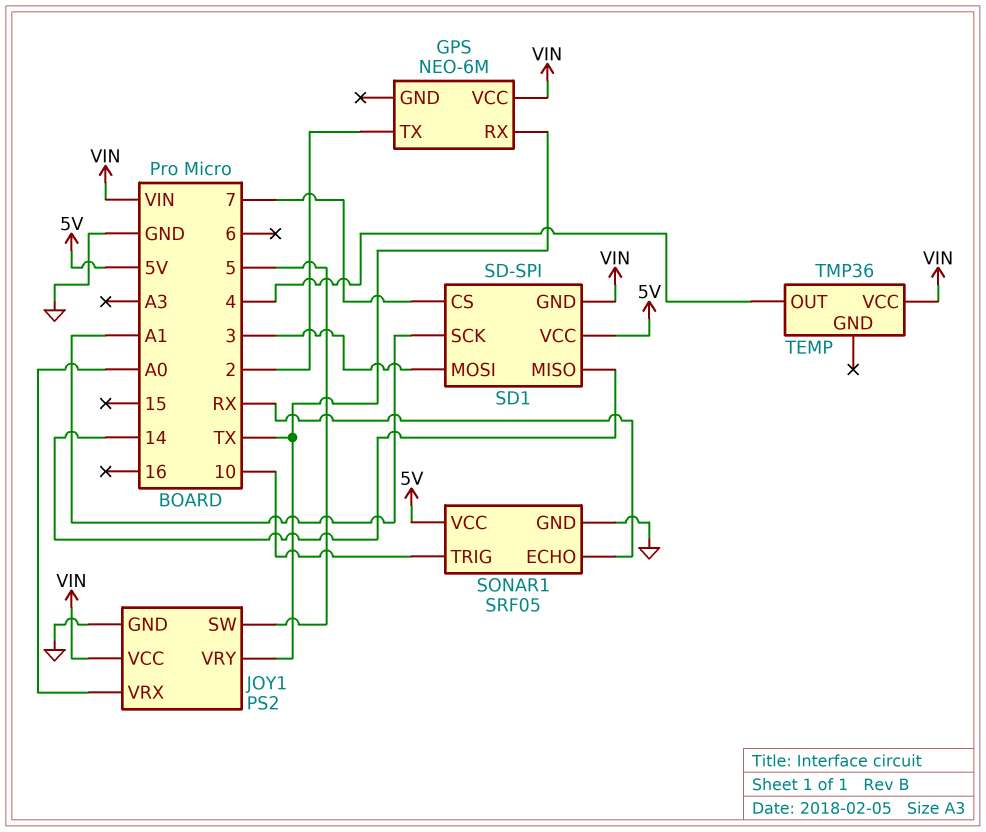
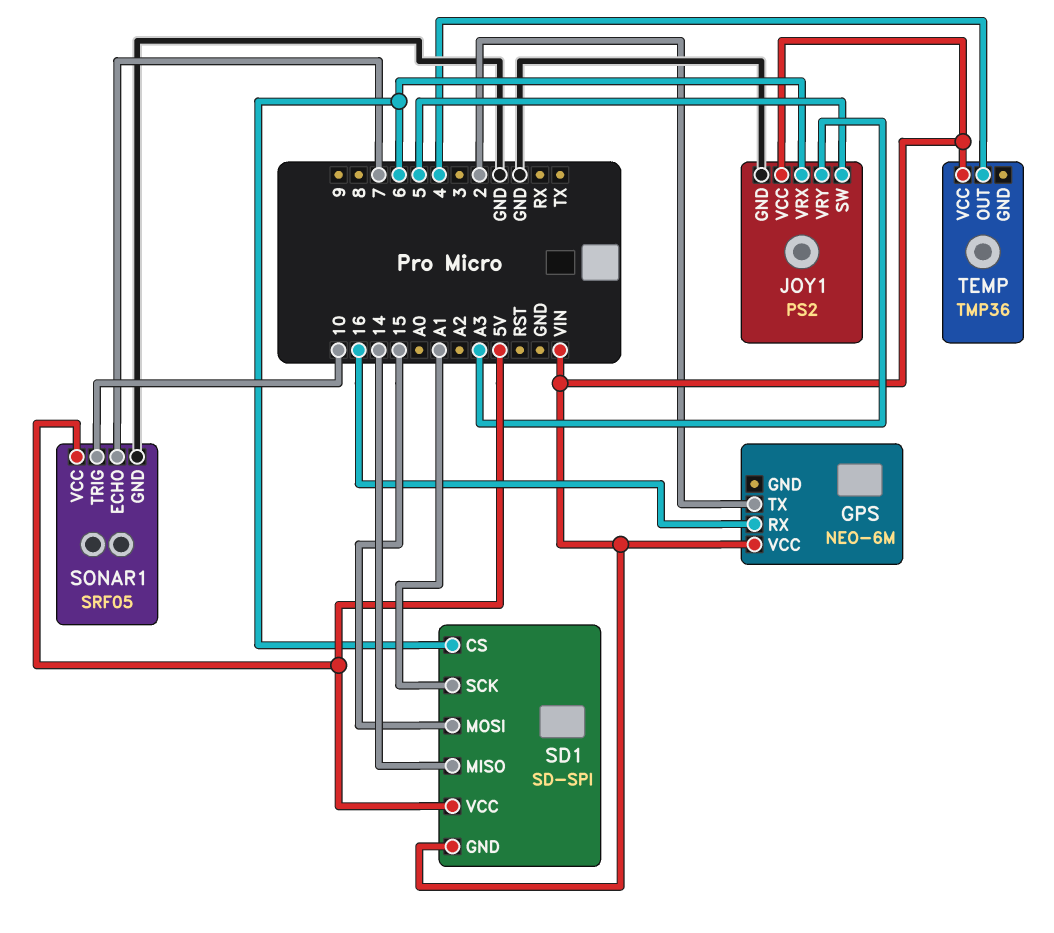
GPS pin RX: TX -> 16
JOY1 pin VRX: A0 -> 6
JOY1 pin VRY: TX -> A3
SD1 pin CS: 7 -> 6
SD1 pin MOSI: 3 -> 15
SONAR1 pin ECHO: RX -> 7

